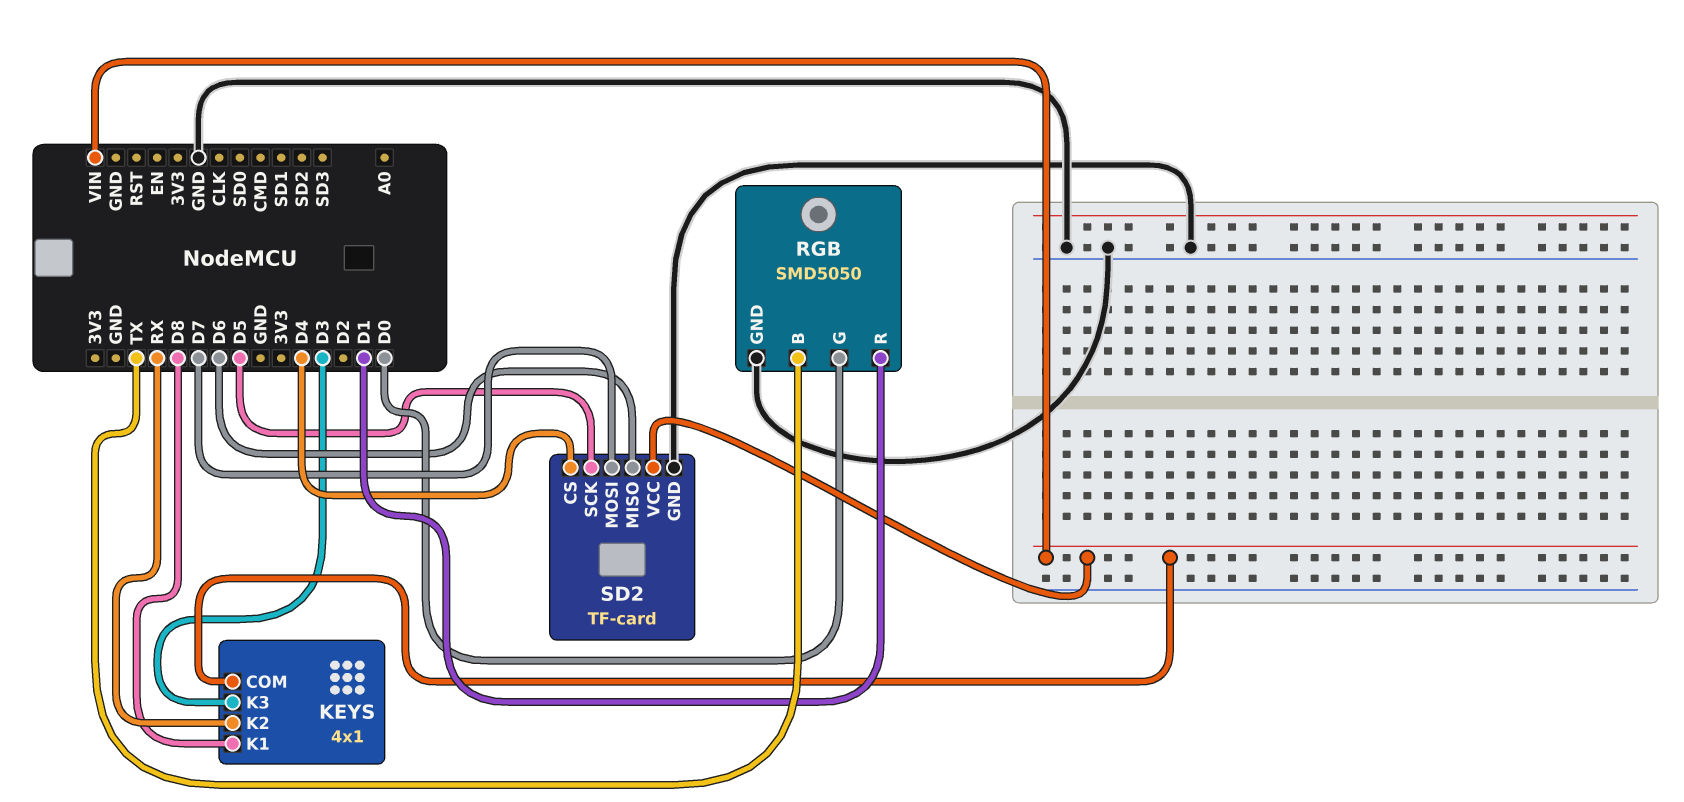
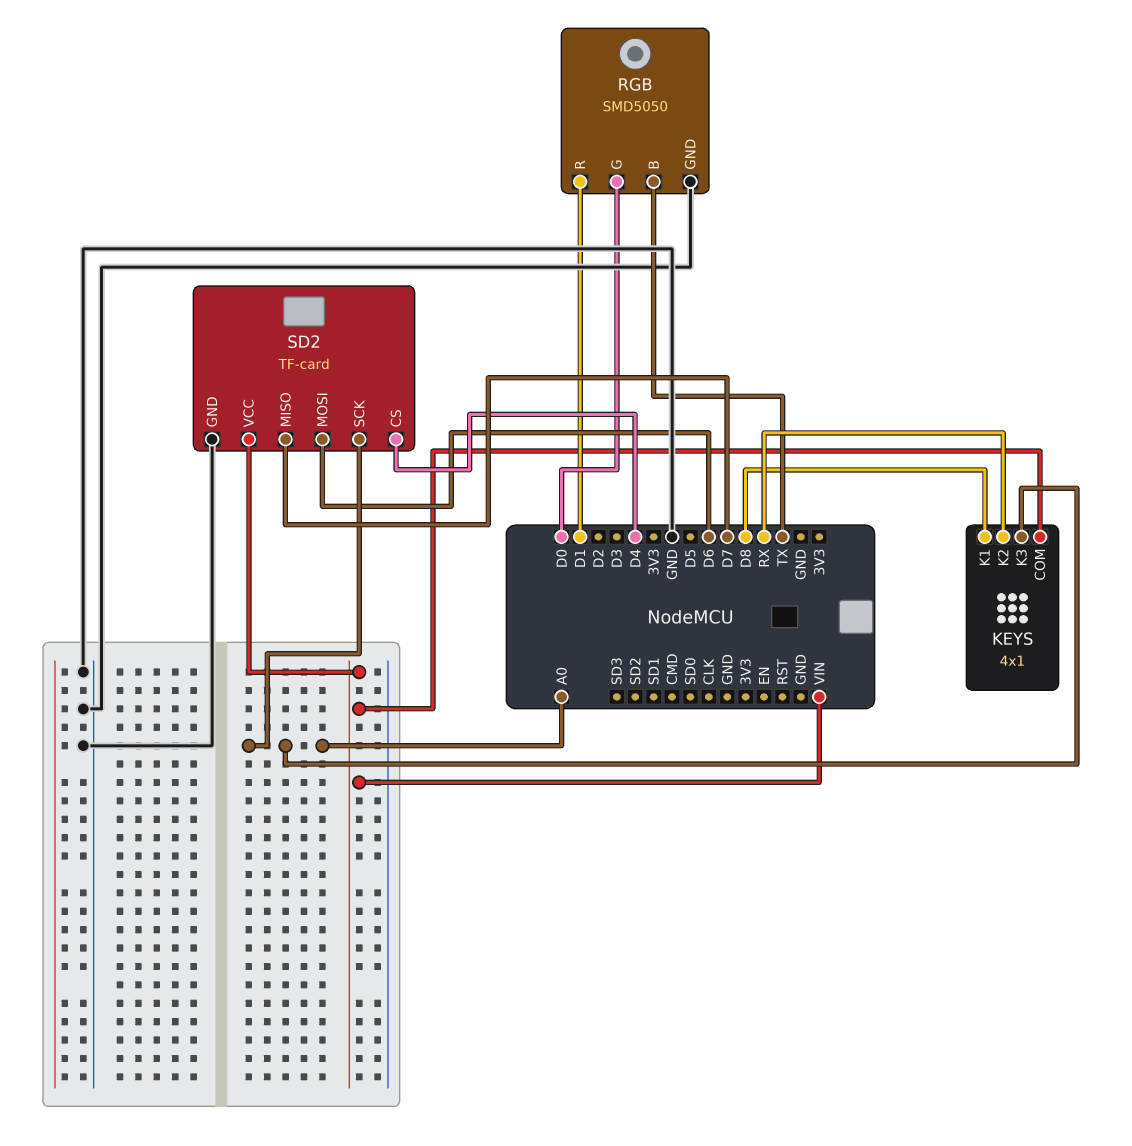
KEYS pin K3: D3 -> A0
SD2 pin MISO: D6 -> D7
SD2 pin MOSI: D7 -> D6
SD2 pin SCK: D5 -> A0

